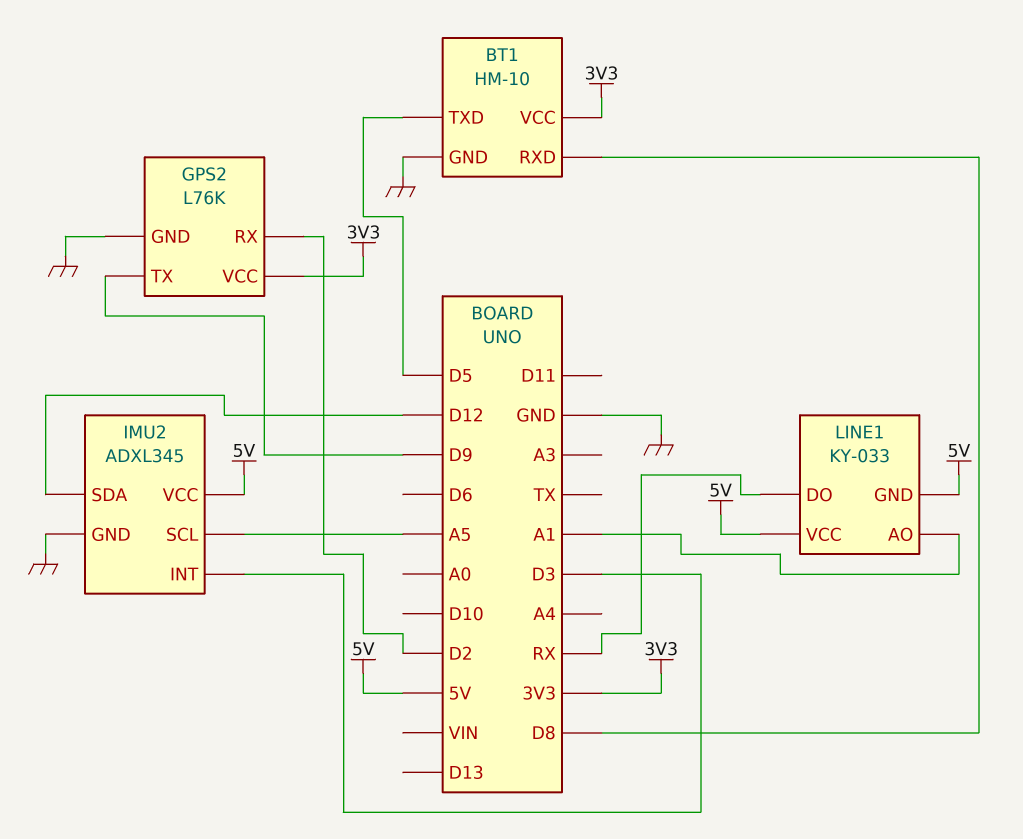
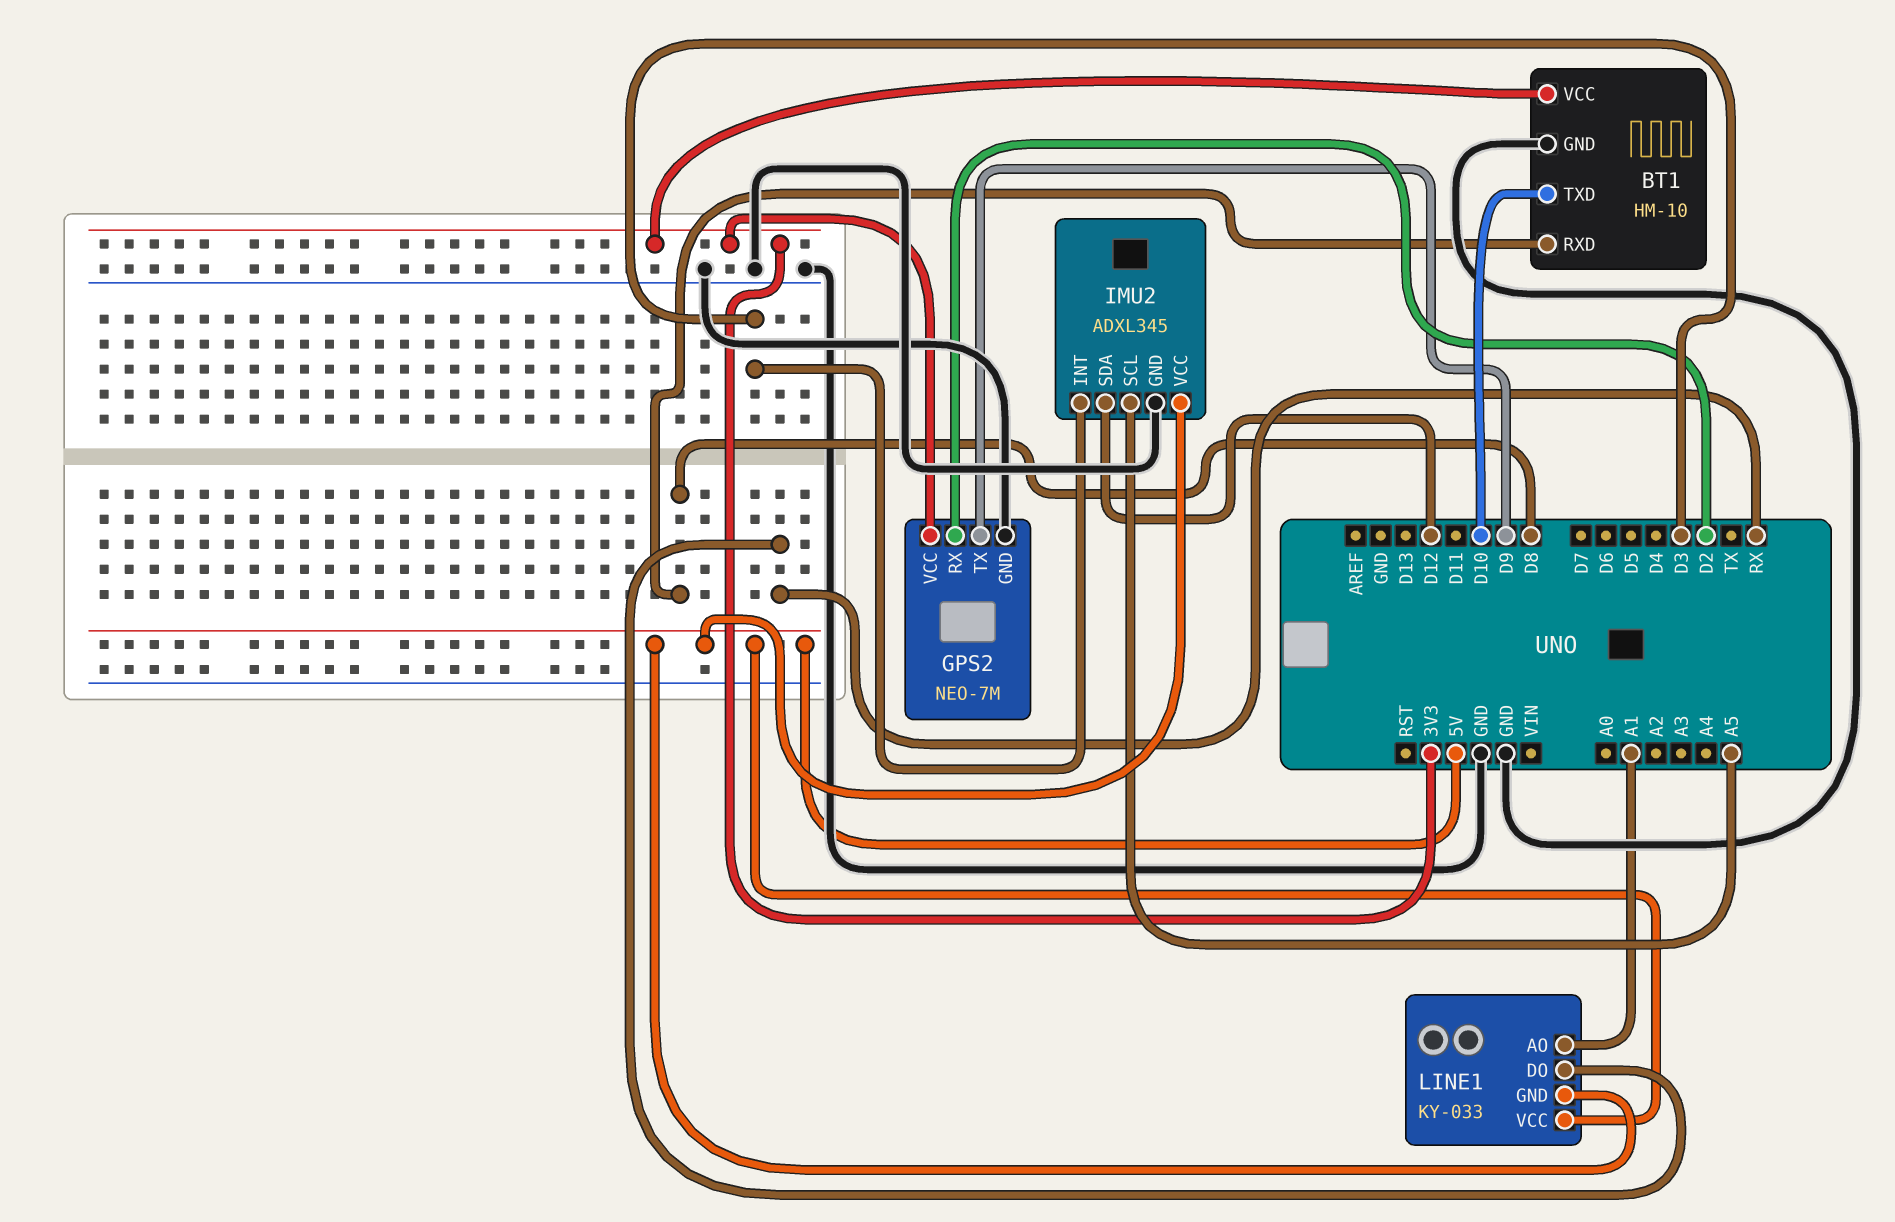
BT1 pin TXD: D5 -> D10
GPS2: L76K -> NEO-7M

